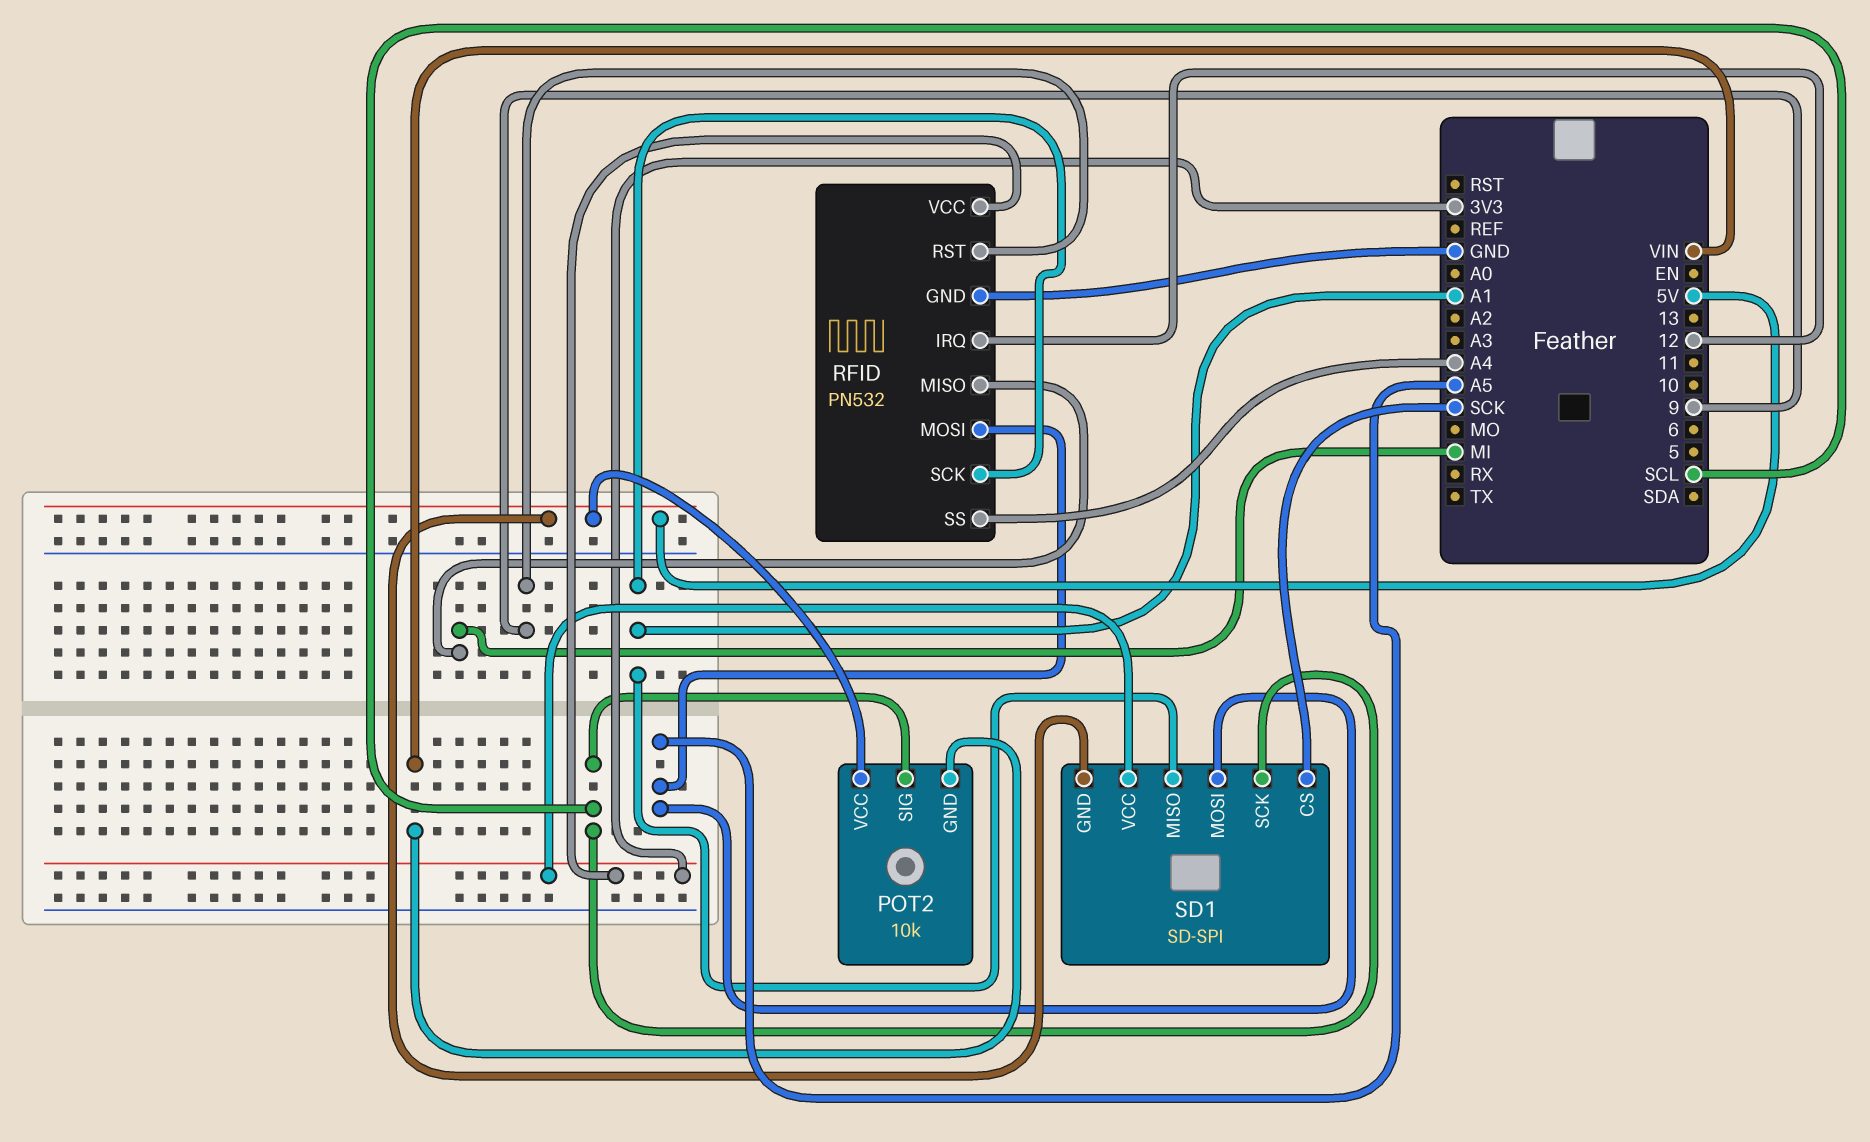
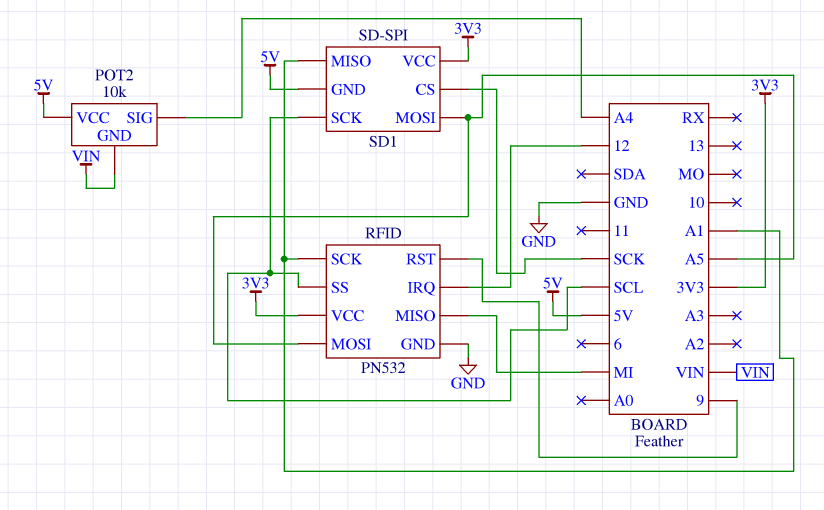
POT2 pin SIG: SCL -> A4
RFID pin SS: A4 -> SCL

